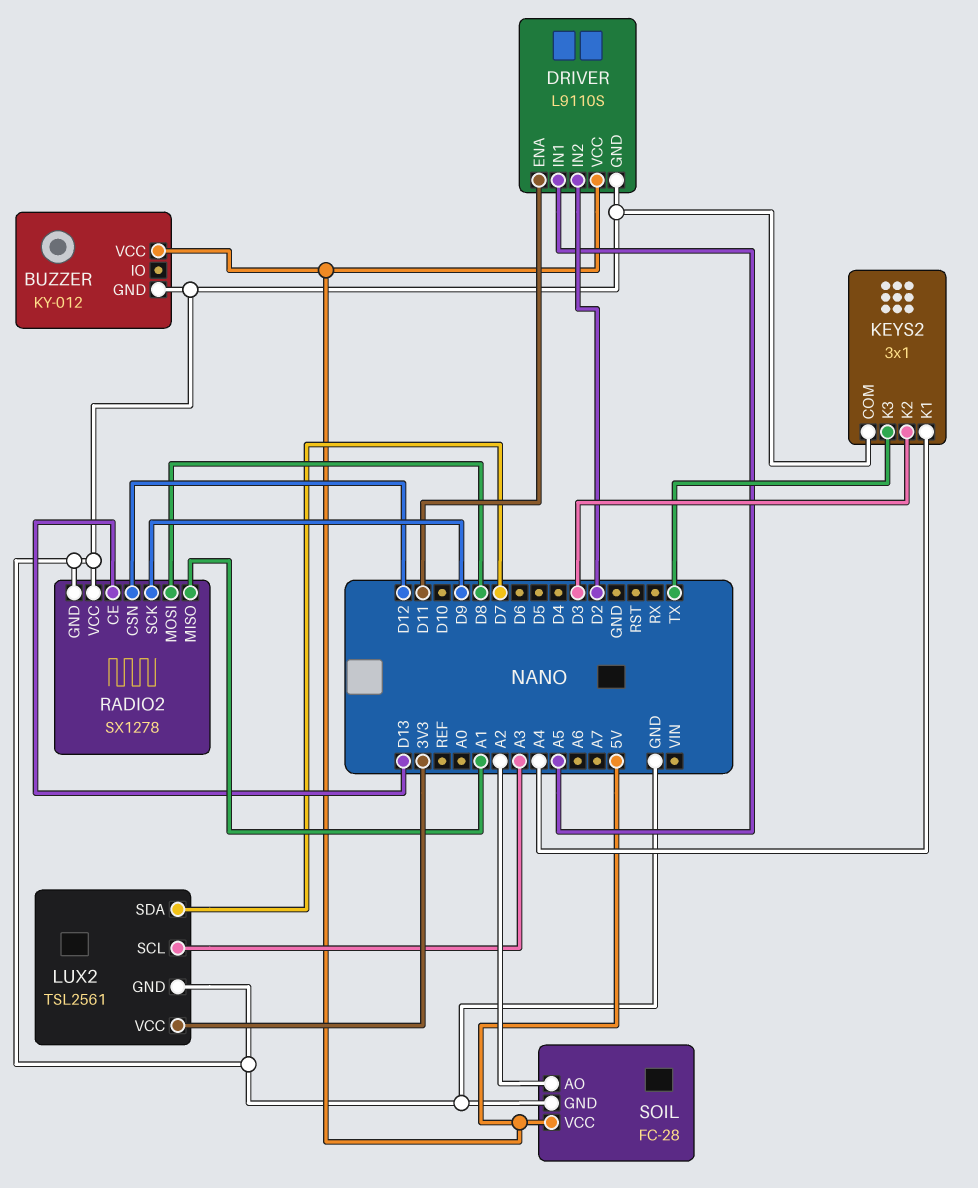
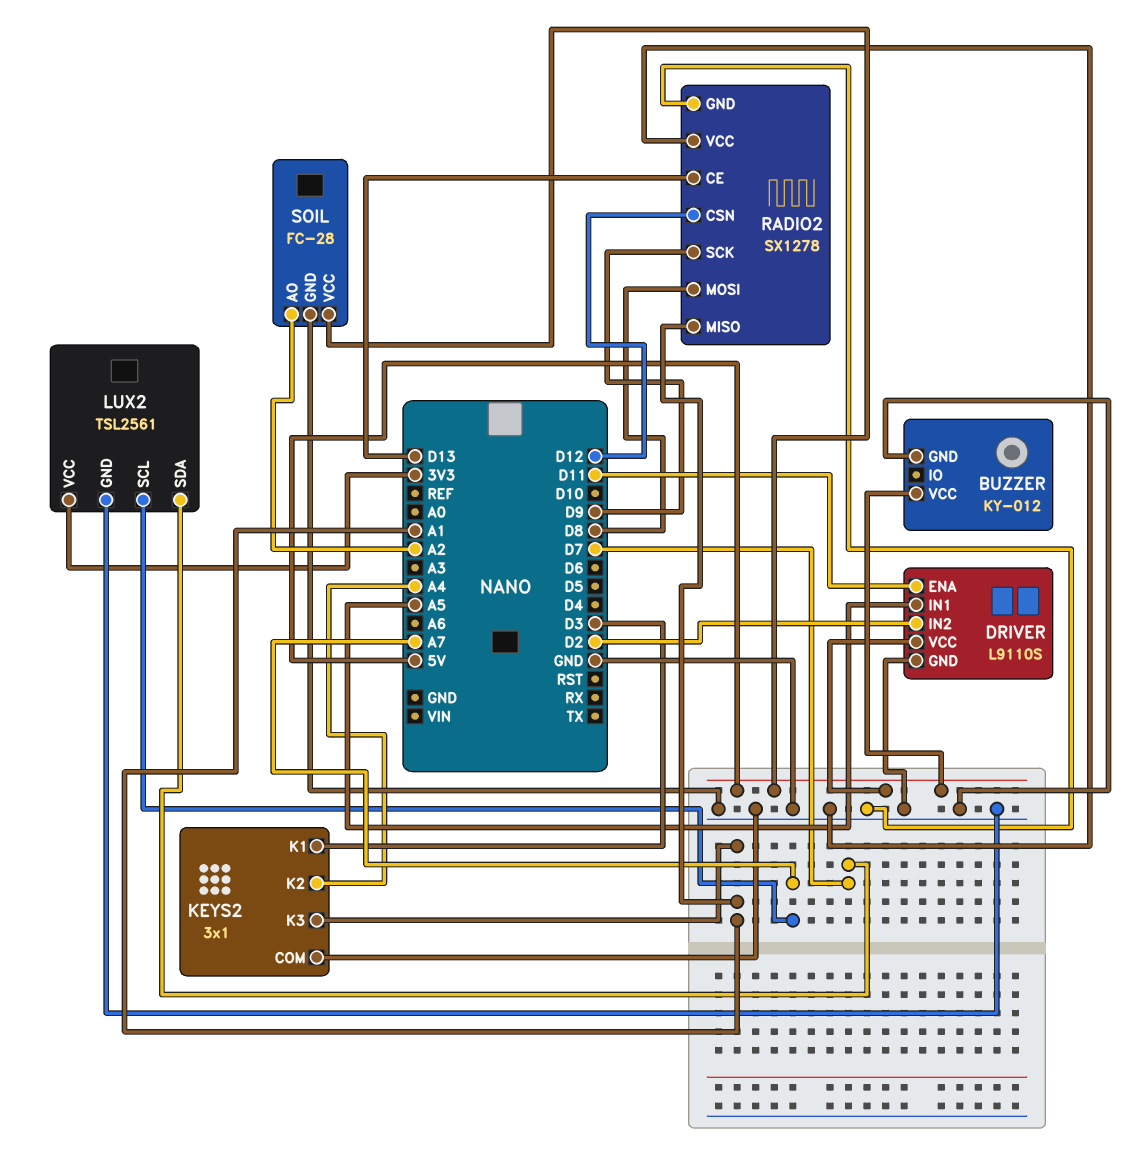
KEYS2 pin K1: A4 -> D3
KEYS2 pin K2: D3 -> A4
KEYS2 pin K3: TX -> A1
LUX2 pin SCL: A3 -> A7

